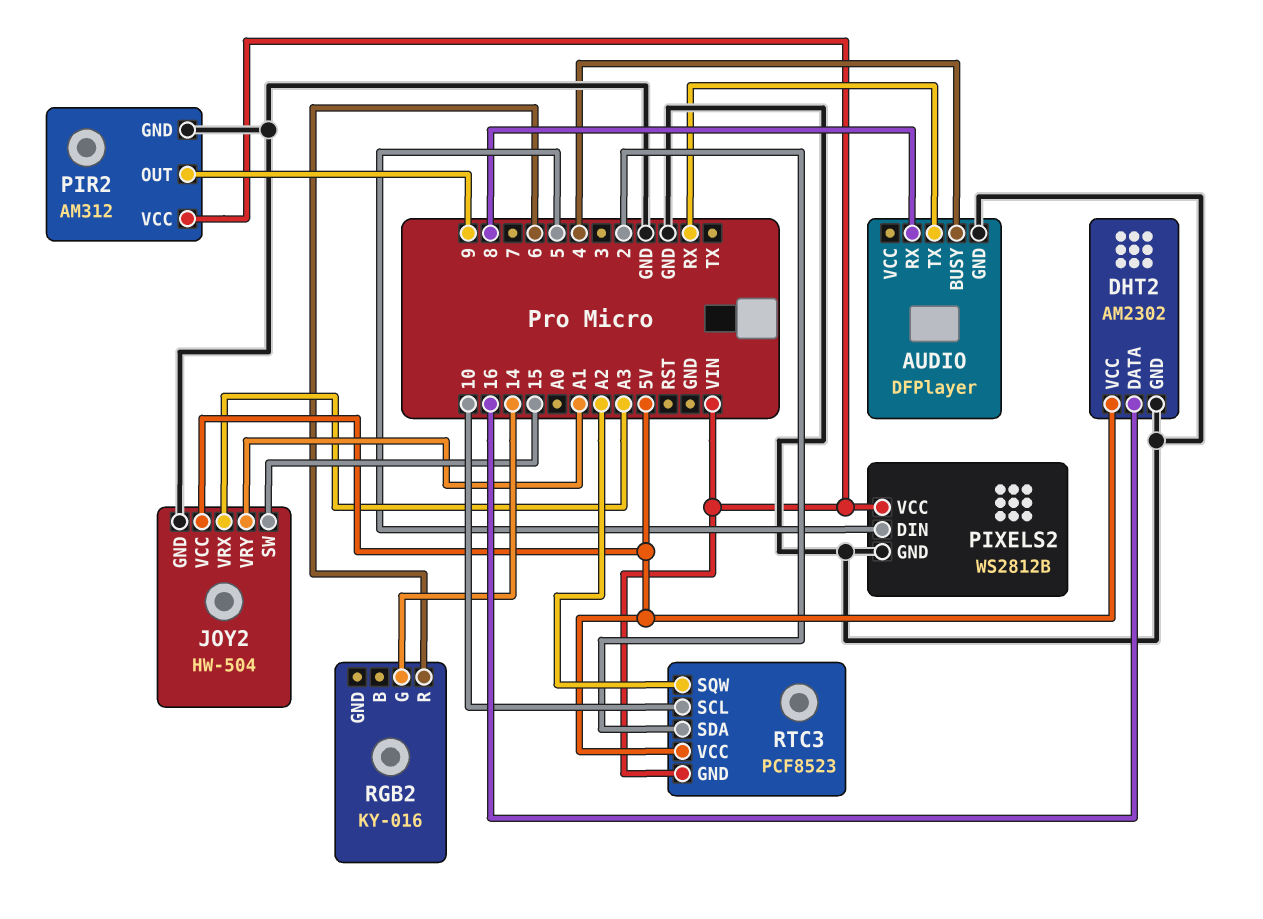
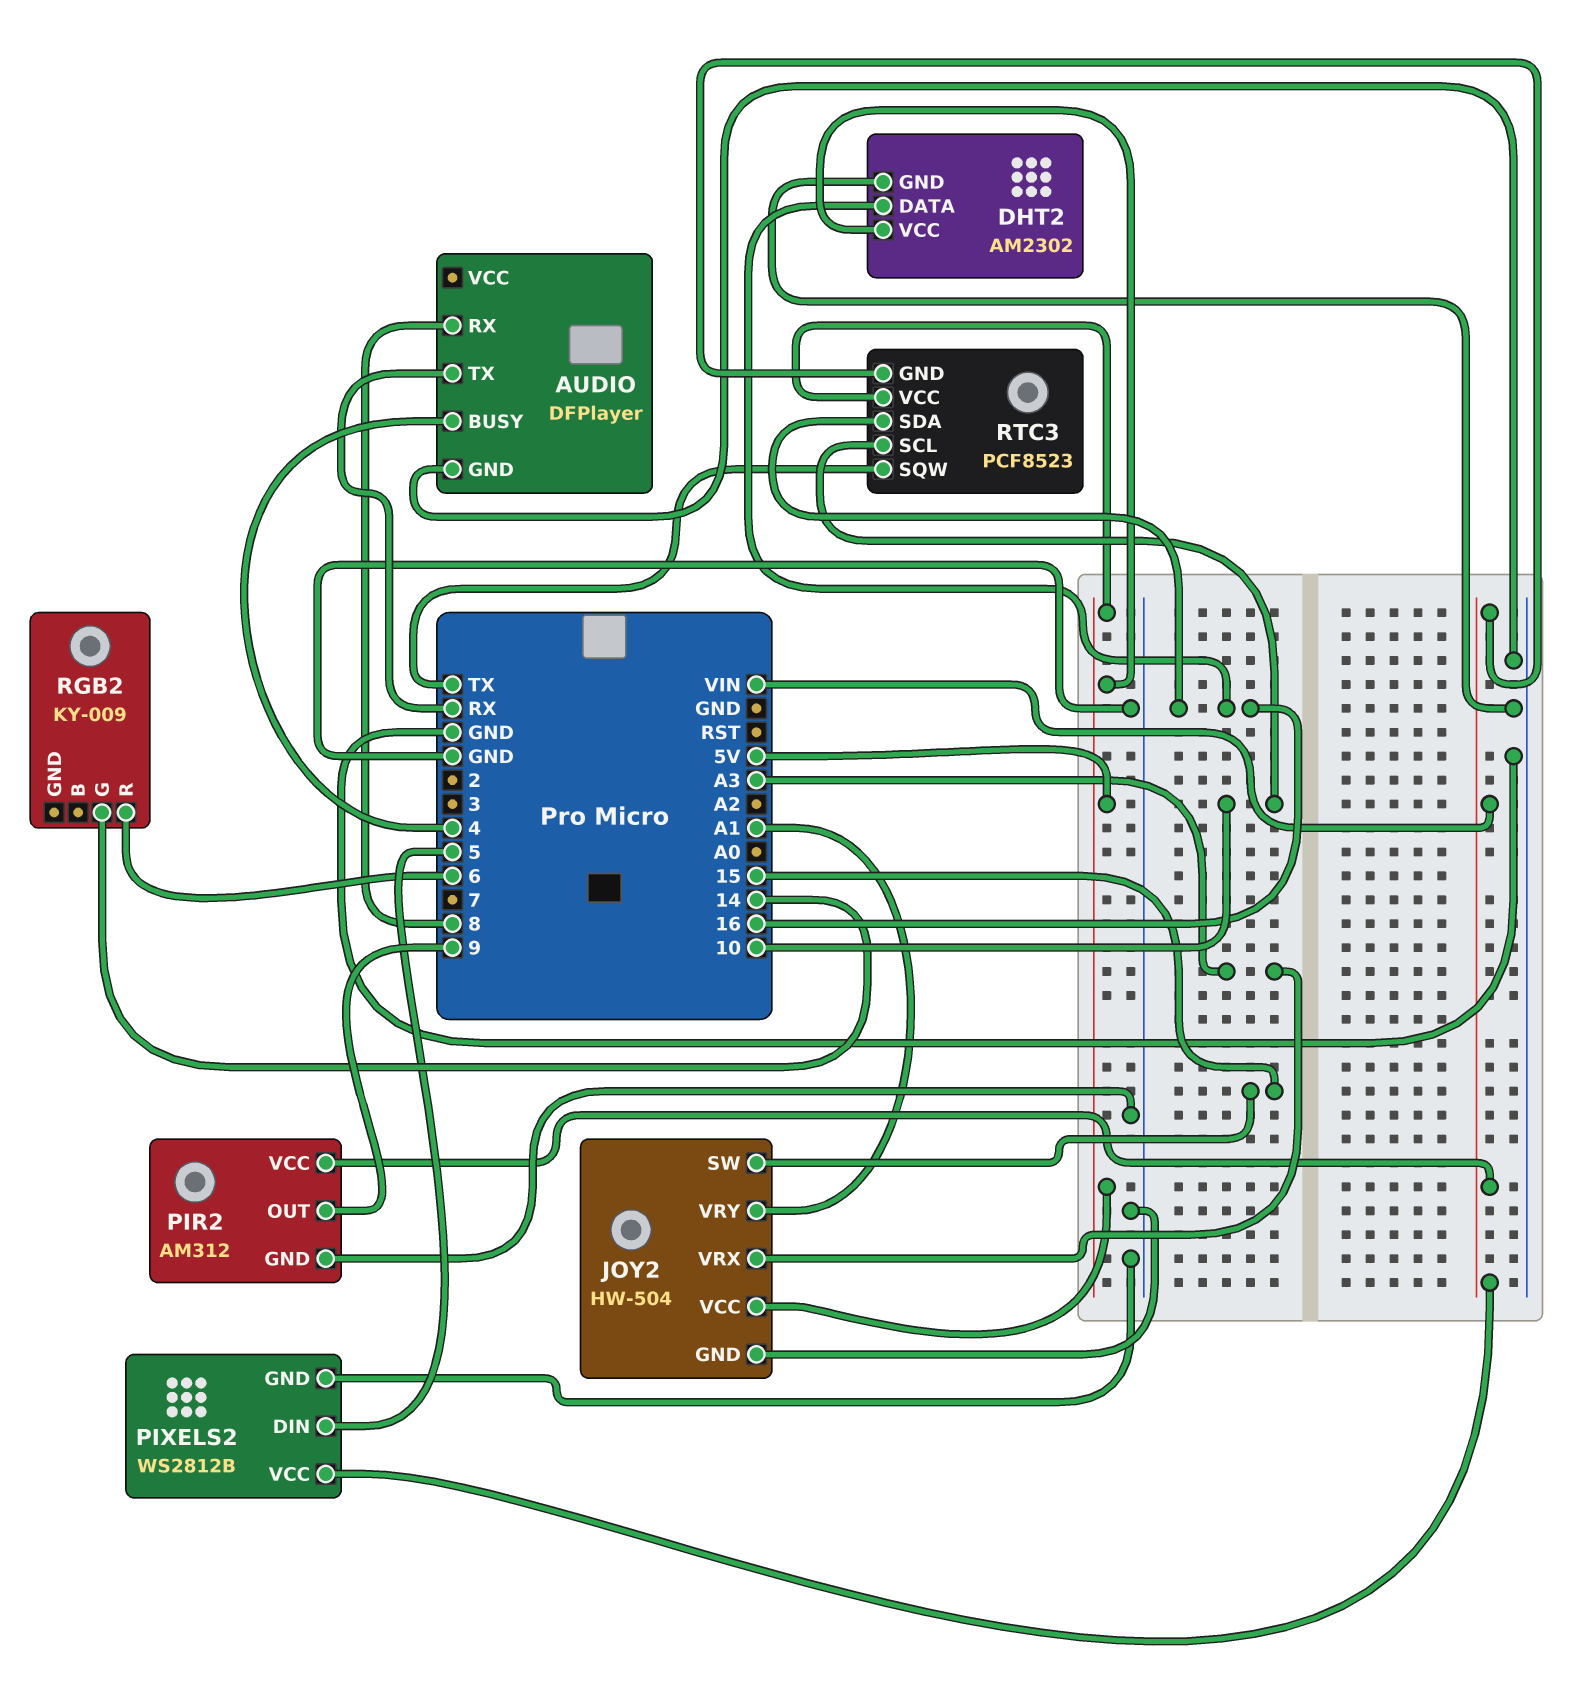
RGB2: KY-016 -> KY-009
RTC3 pin SDA: 2 -> 16
RTC3 pin SQW: A2 -> TX

